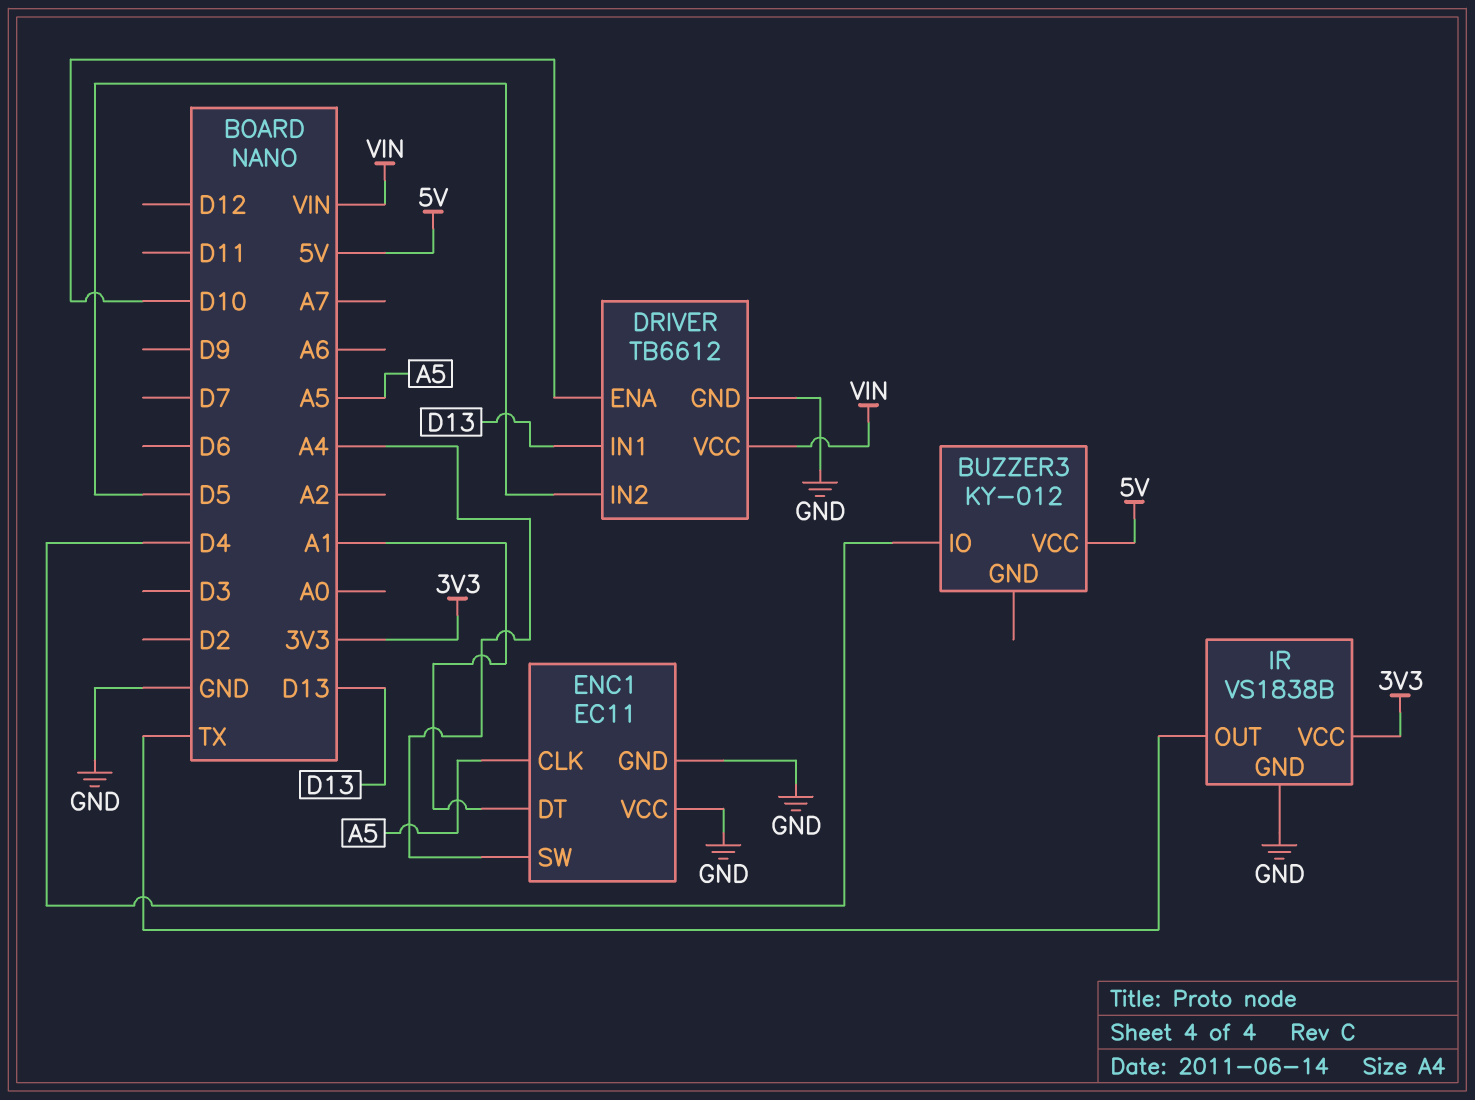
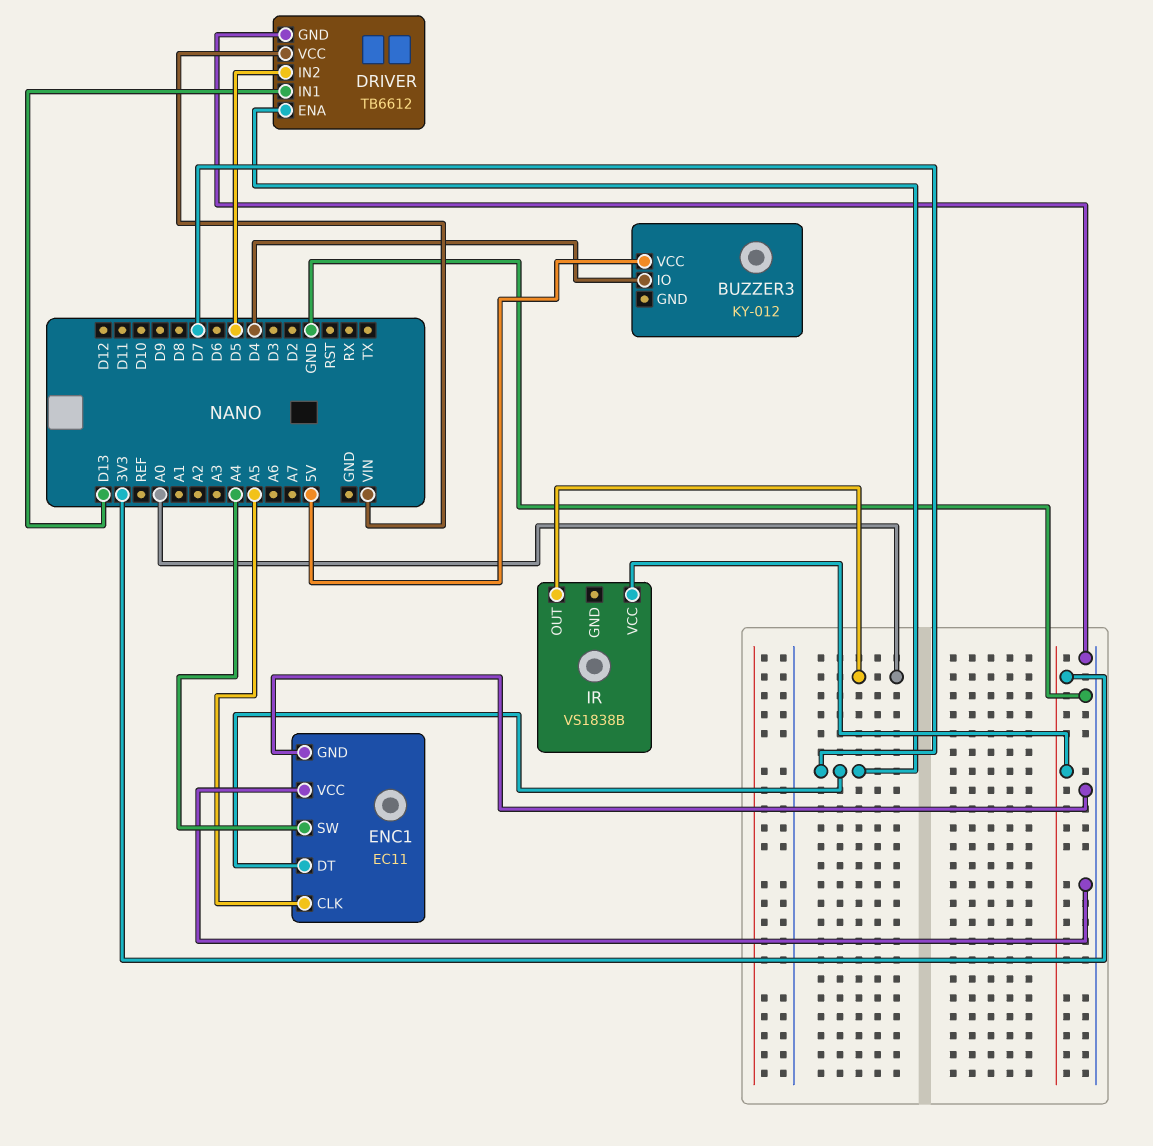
DRIVER pin ENA: D10 -> D7
ENC1 pin DT: A1 -> D7
IR pin GND: GND -> none
IR pin OUT: TX -> A0

